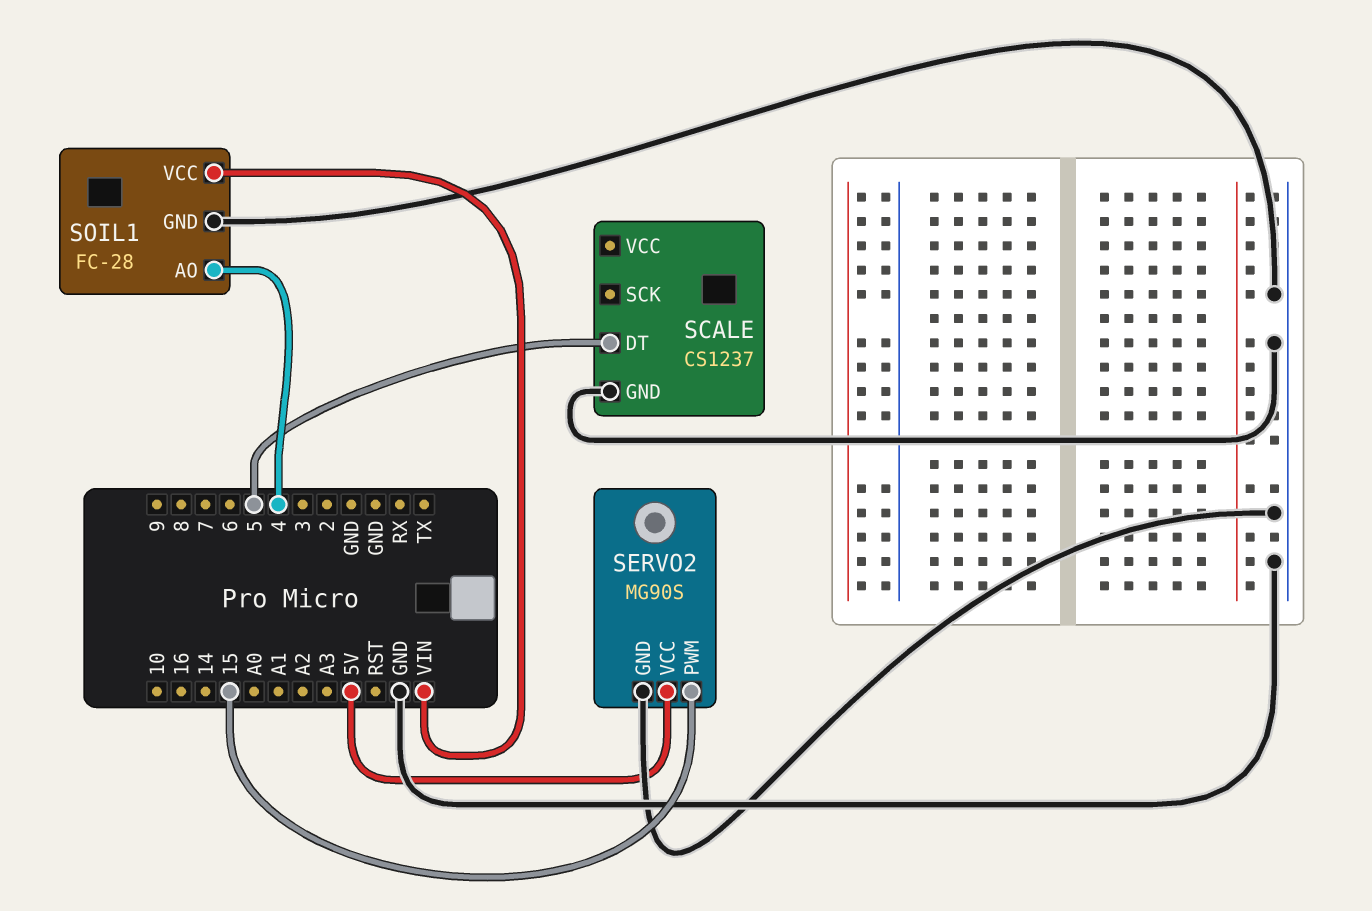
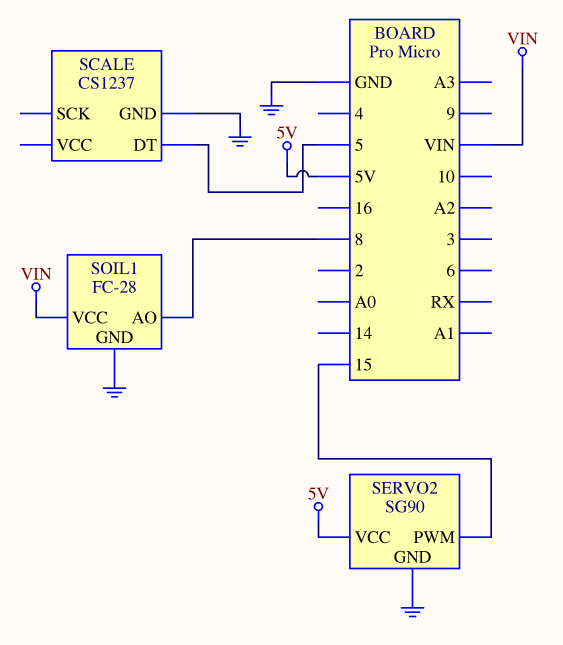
SERVO2: MG90S -> SG90
SOIL1 pin AO: 4 -> 8

